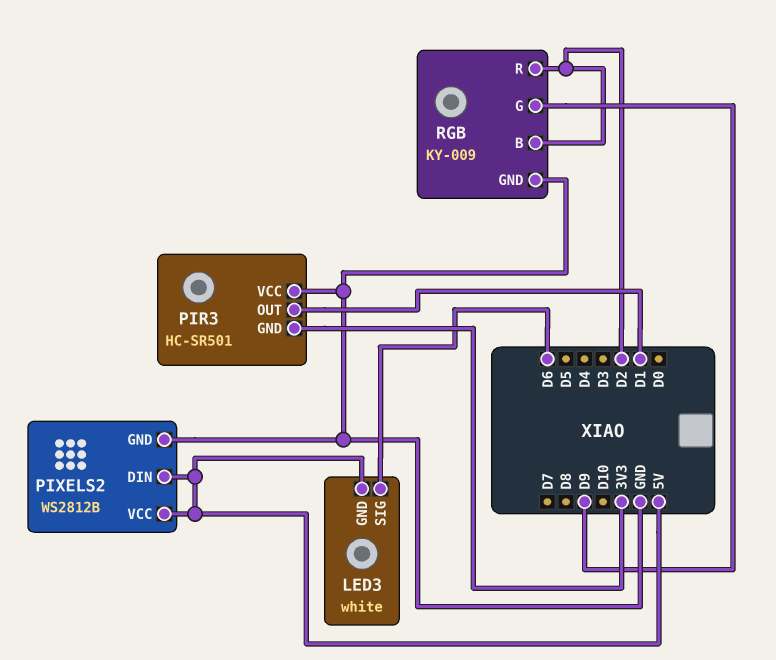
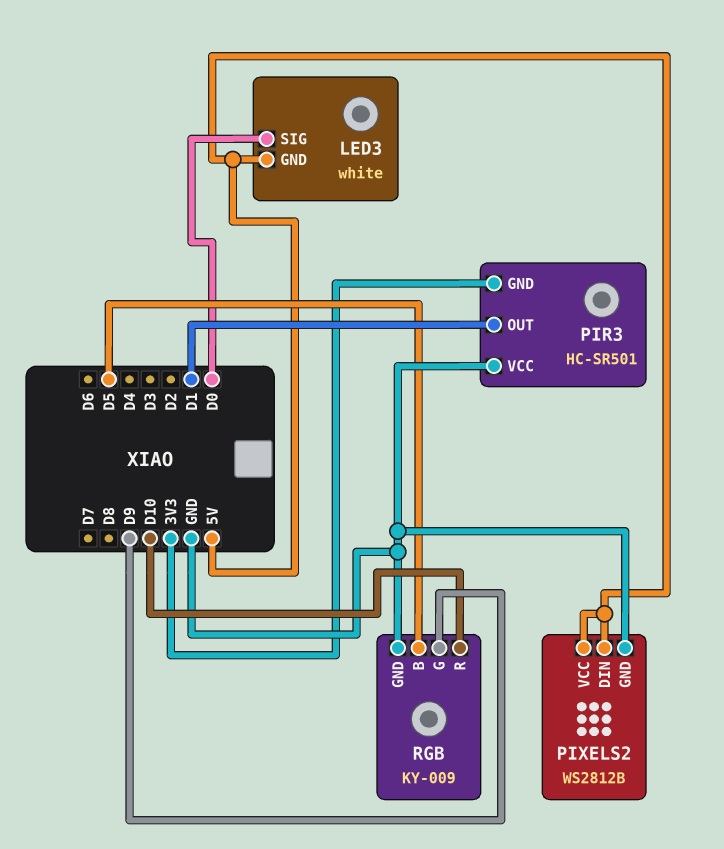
LED3 pin SIG: D6 -> D0
RGB pin B: D2 -> D5
RGB pin R: D2 -> D10

